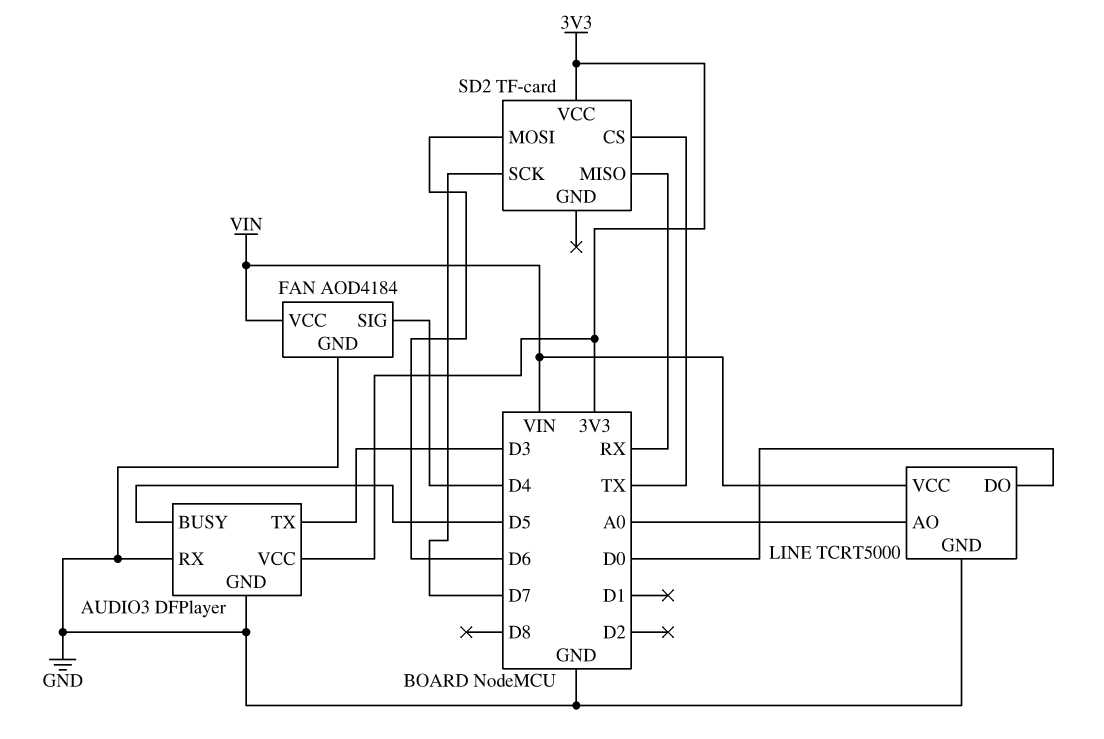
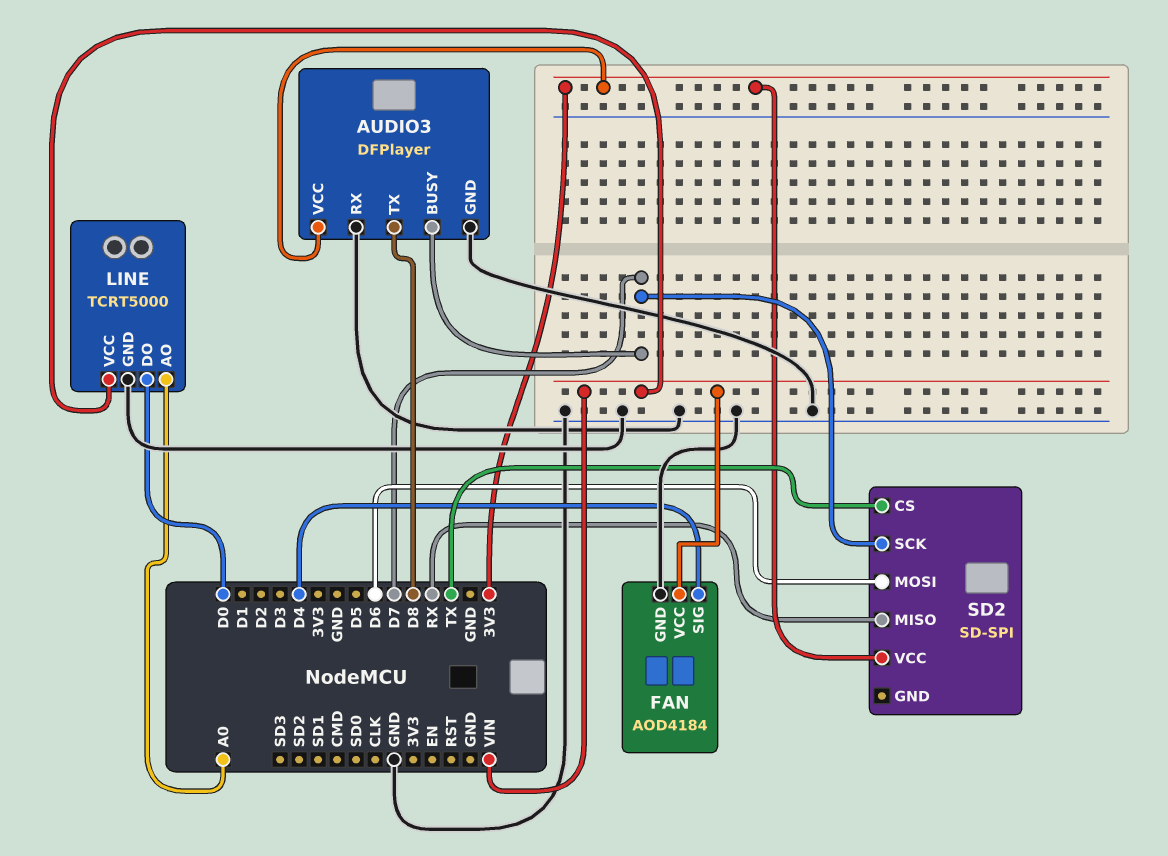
AUDIO3 pin BUSY: D5 -> D7
AUDIO3 pin TX: D3 -> D8
SD2: TF-card -> SD-SPI

